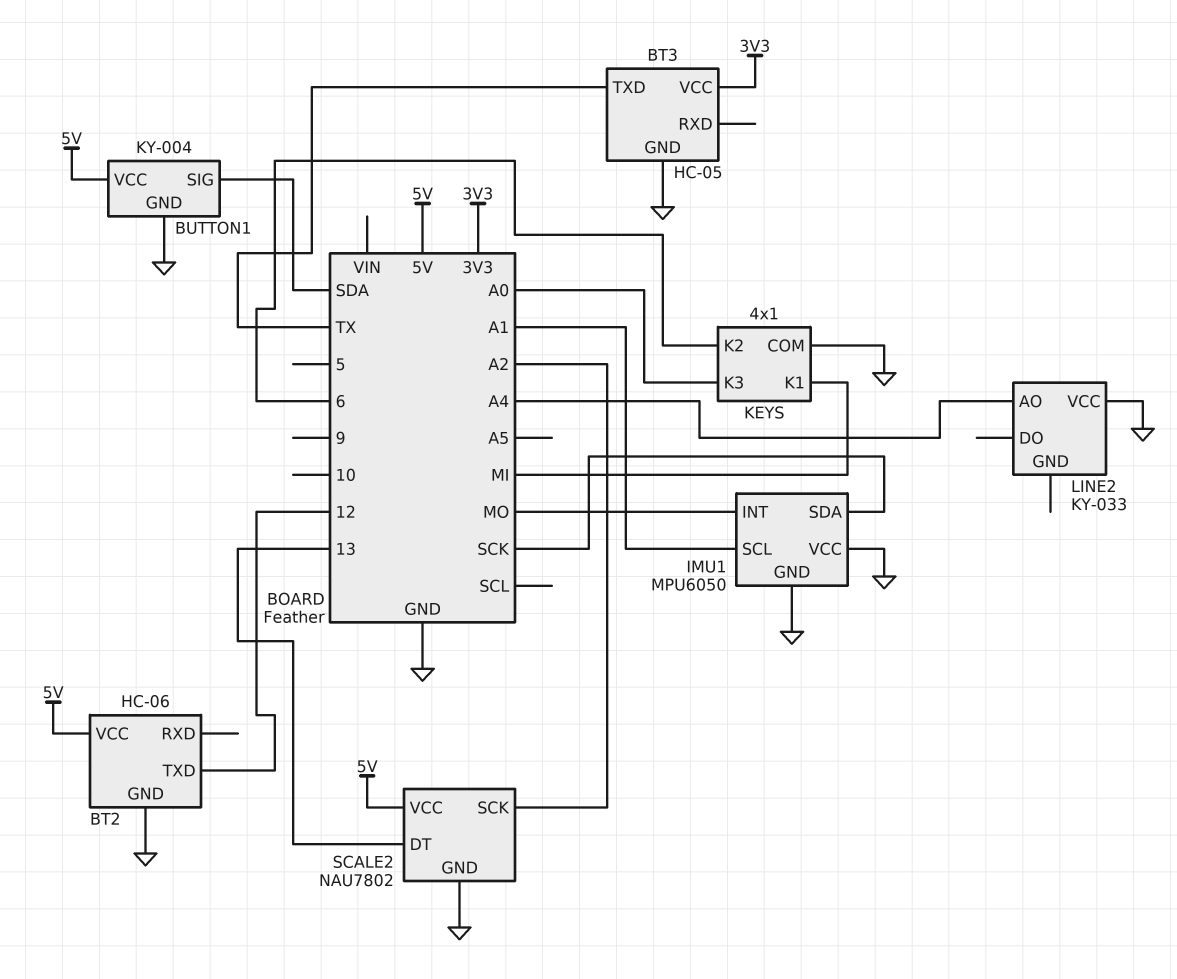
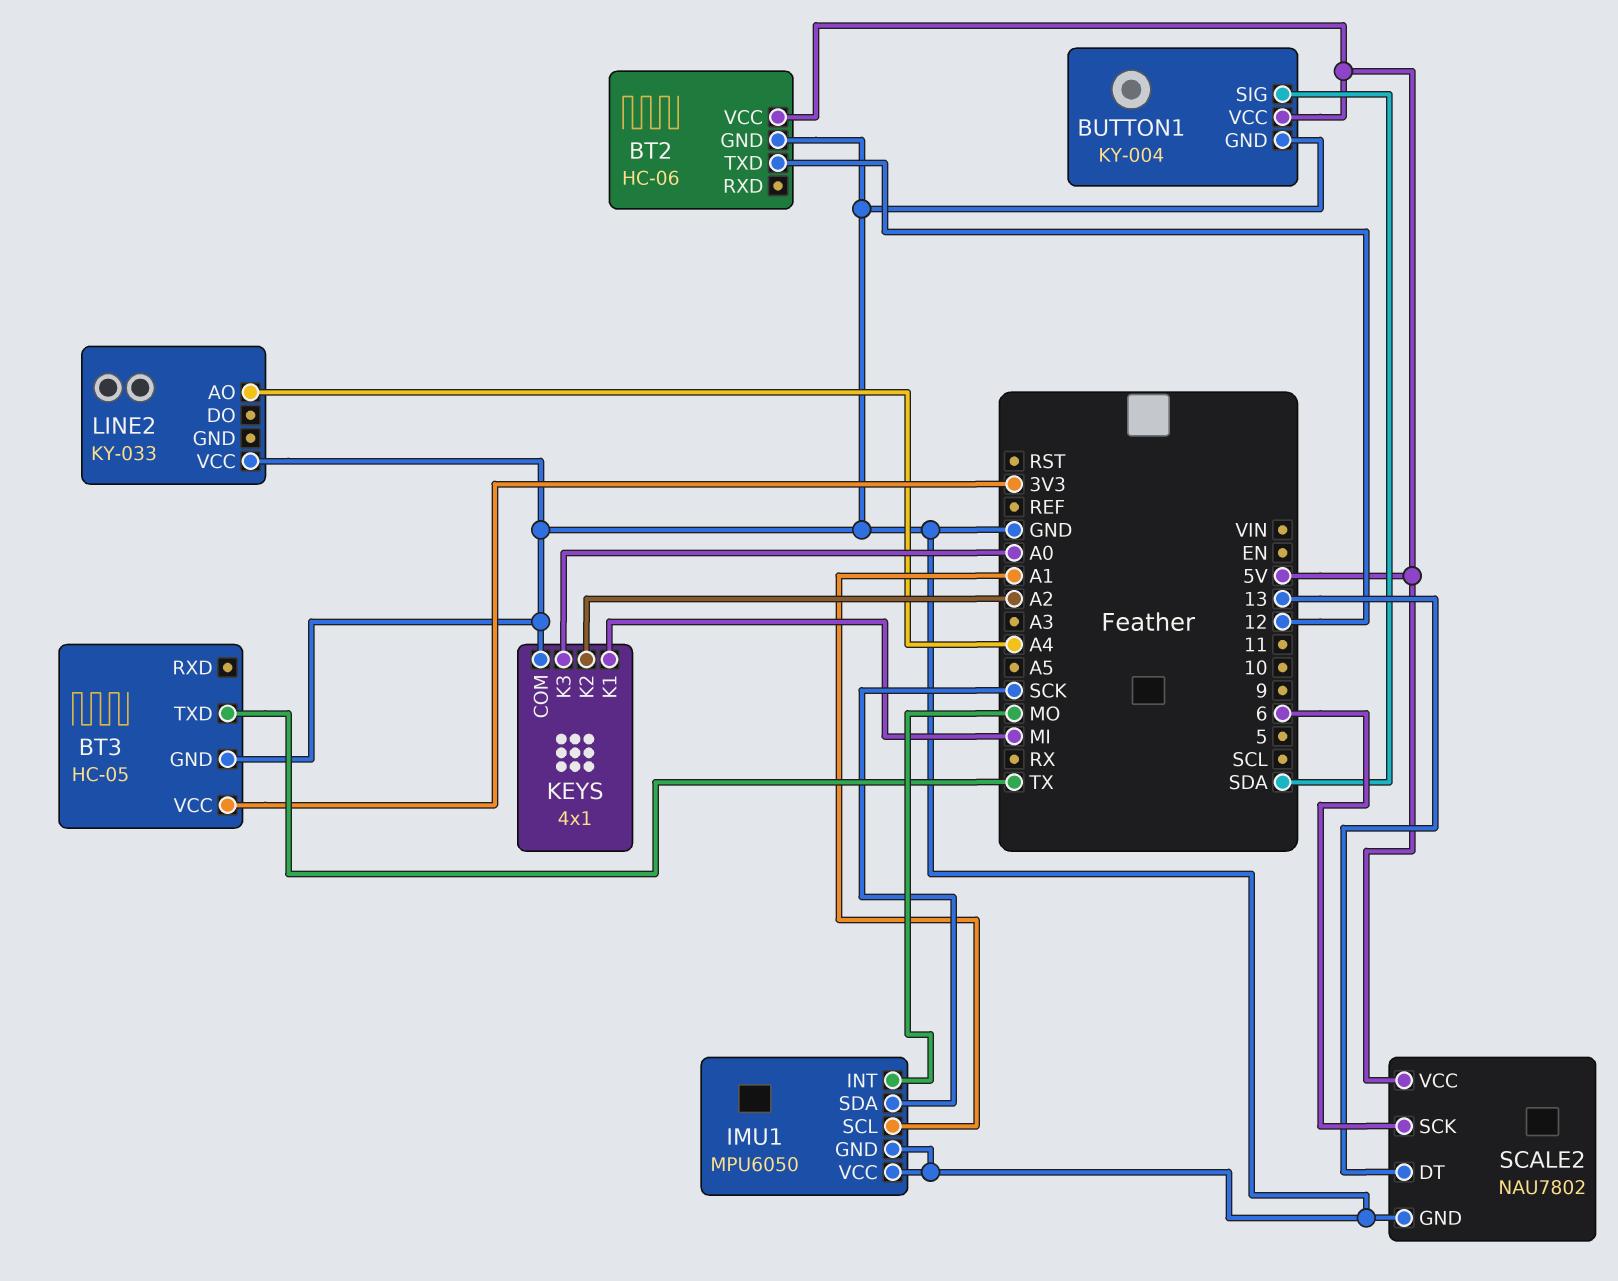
KEYS pin K2: 6 -> A2
SCALE2 pin SCK: A2 -> 6

